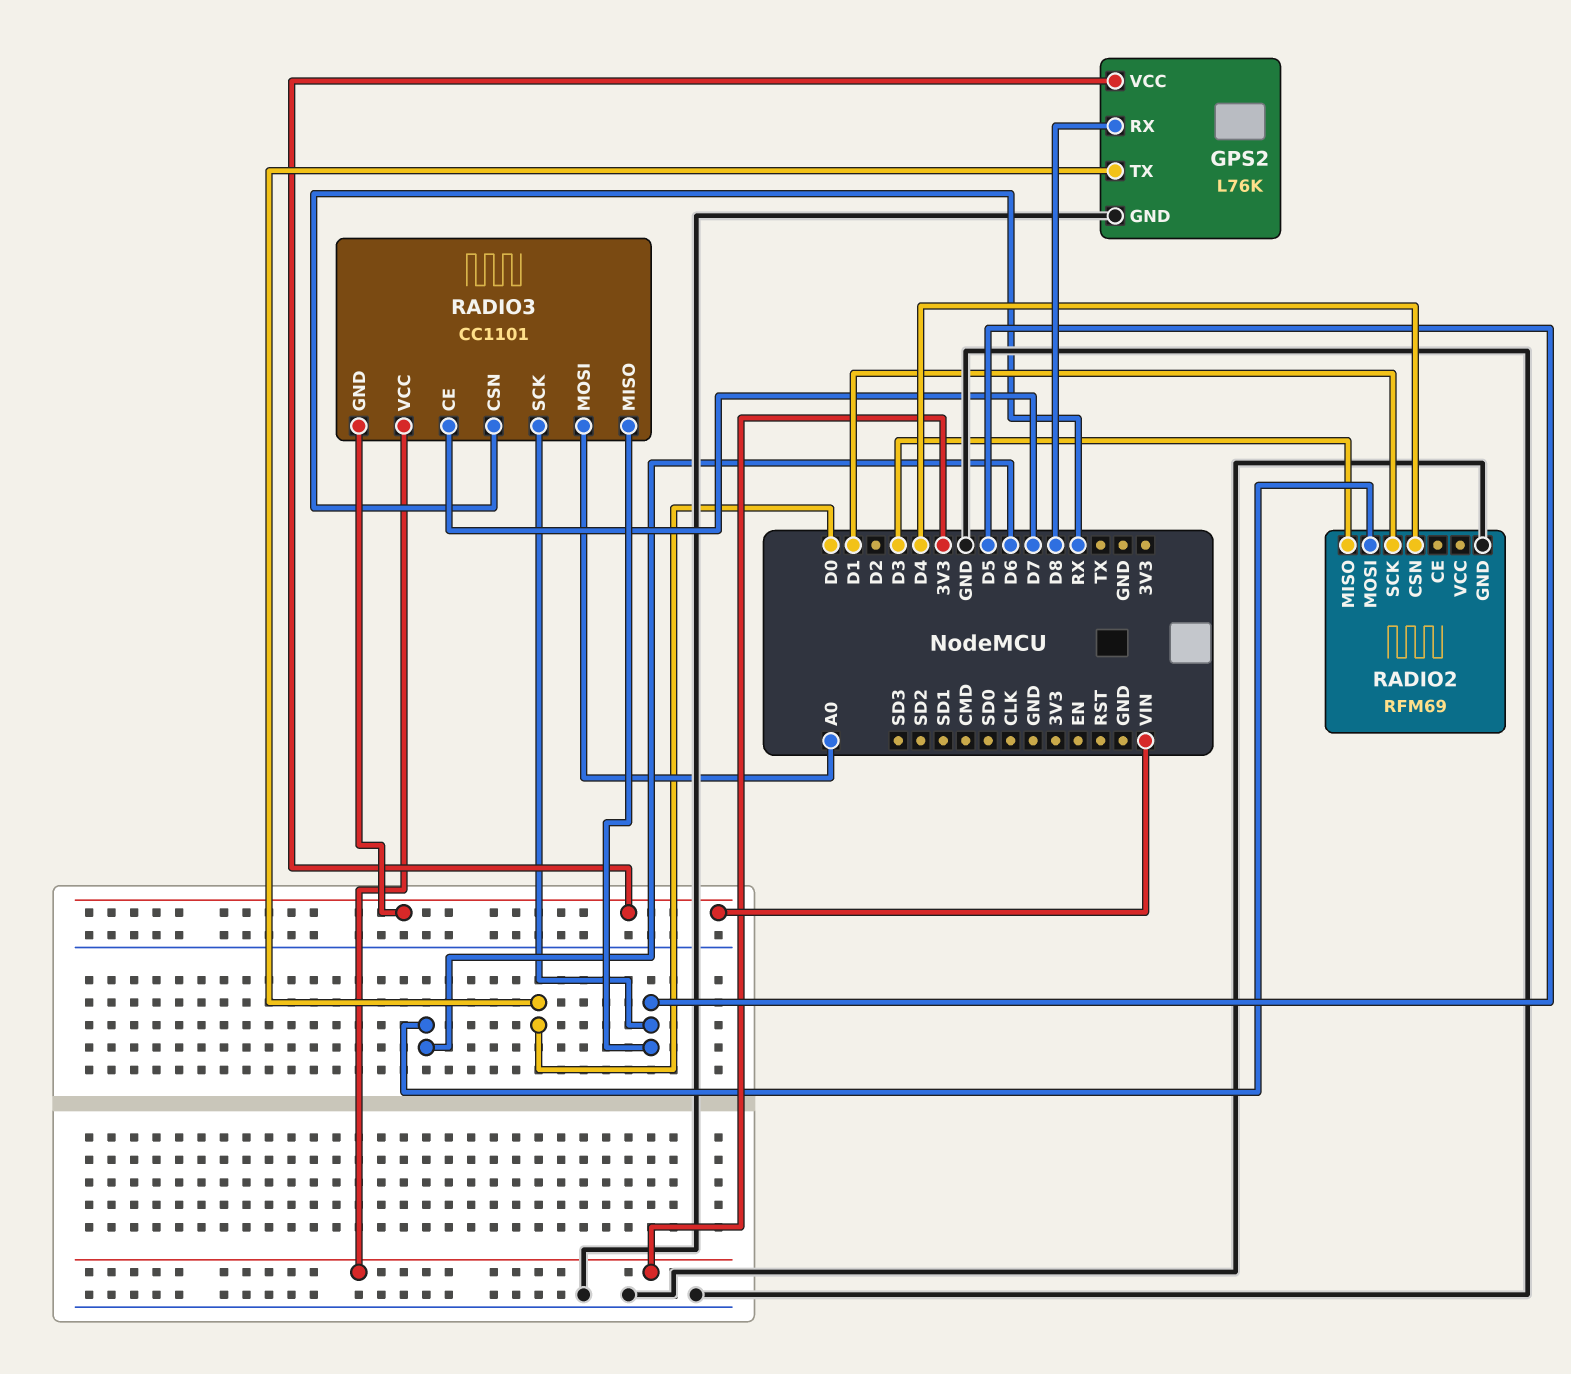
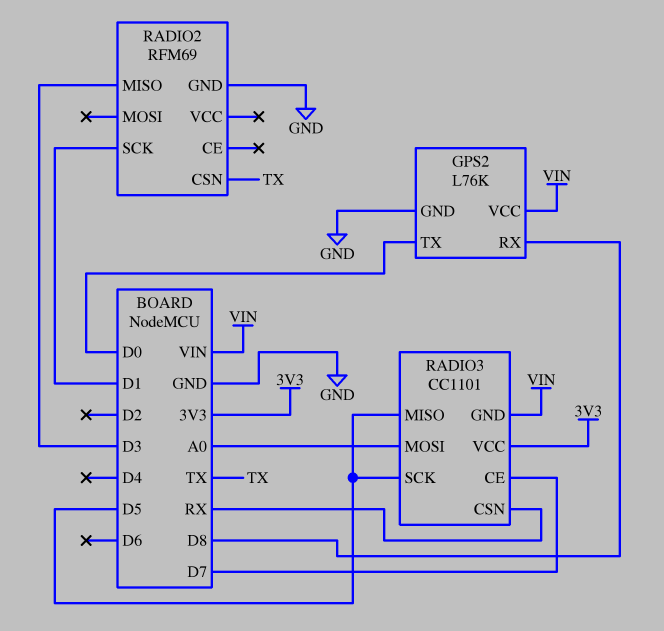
RADIO2 pin CSN: D4 -> TX
RADIO2 pin MOSI: D6 -> none

